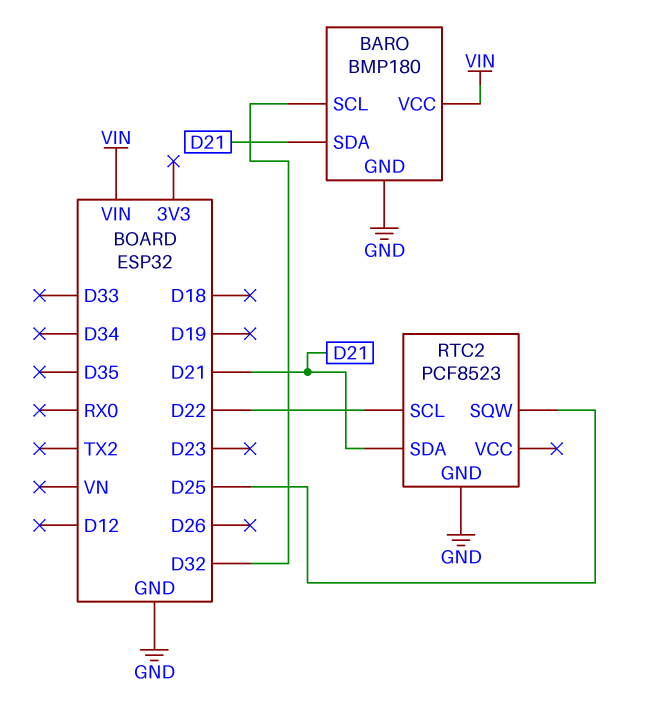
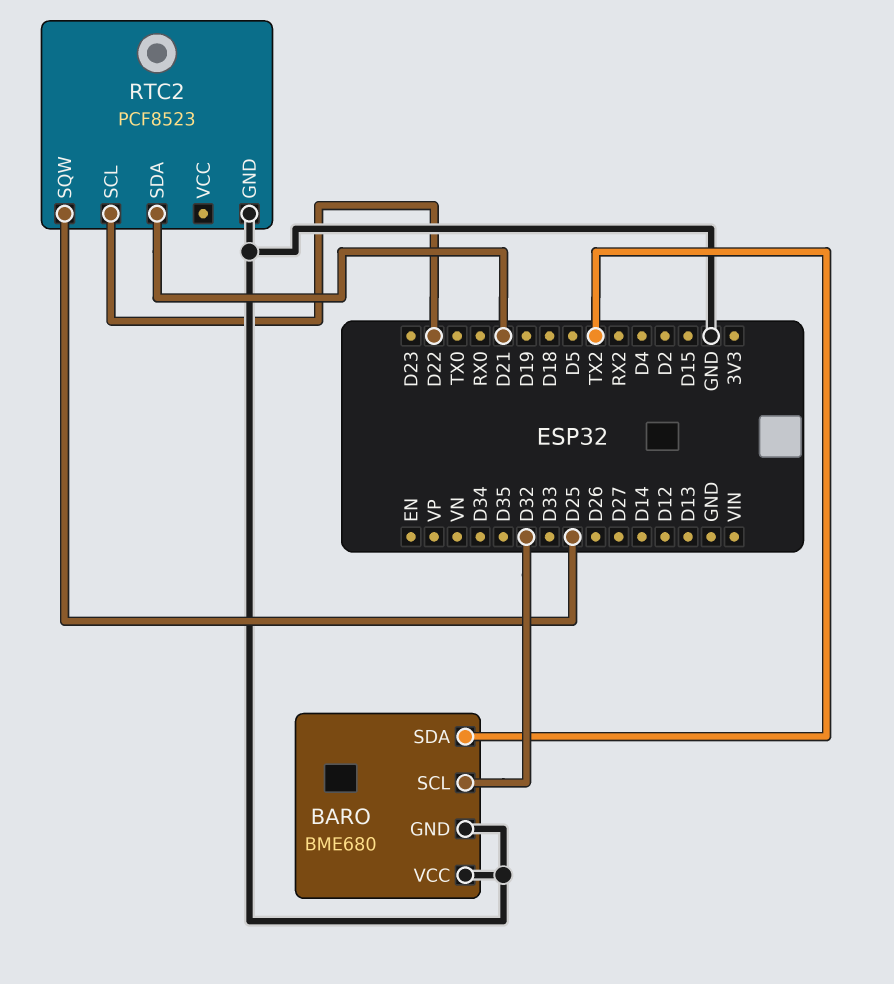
BARO: BMP180 -> BME680
BARO pin SDA: D21 -> TX2
BARO pin VCC: VIN -> GND

